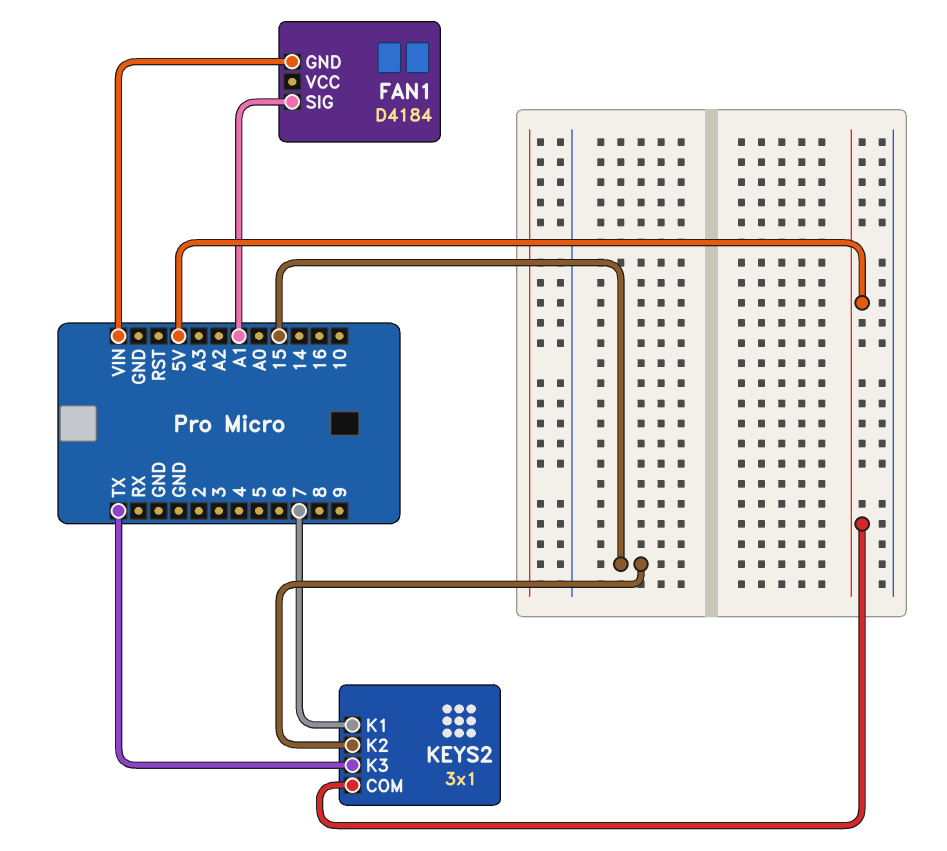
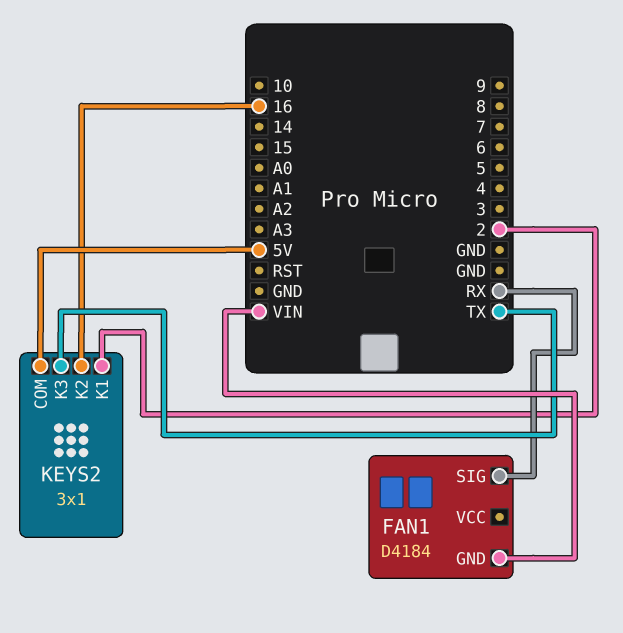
FAN1 pin SIG: A1 -> RX
KEYS2 pin K1: 7 -> 2
KEYS2 pin K2: 15 -> 16

